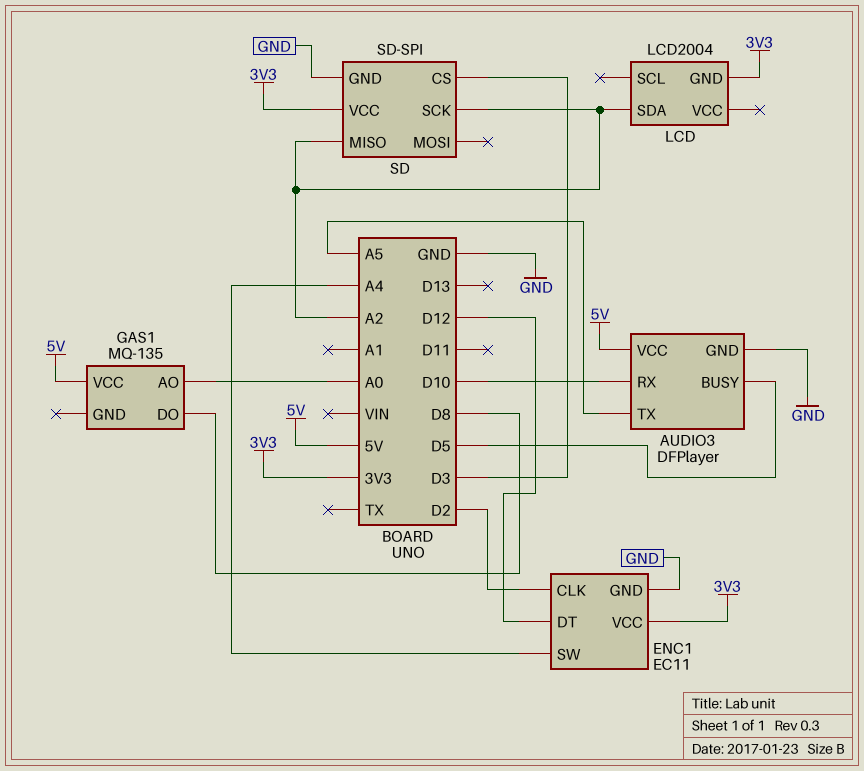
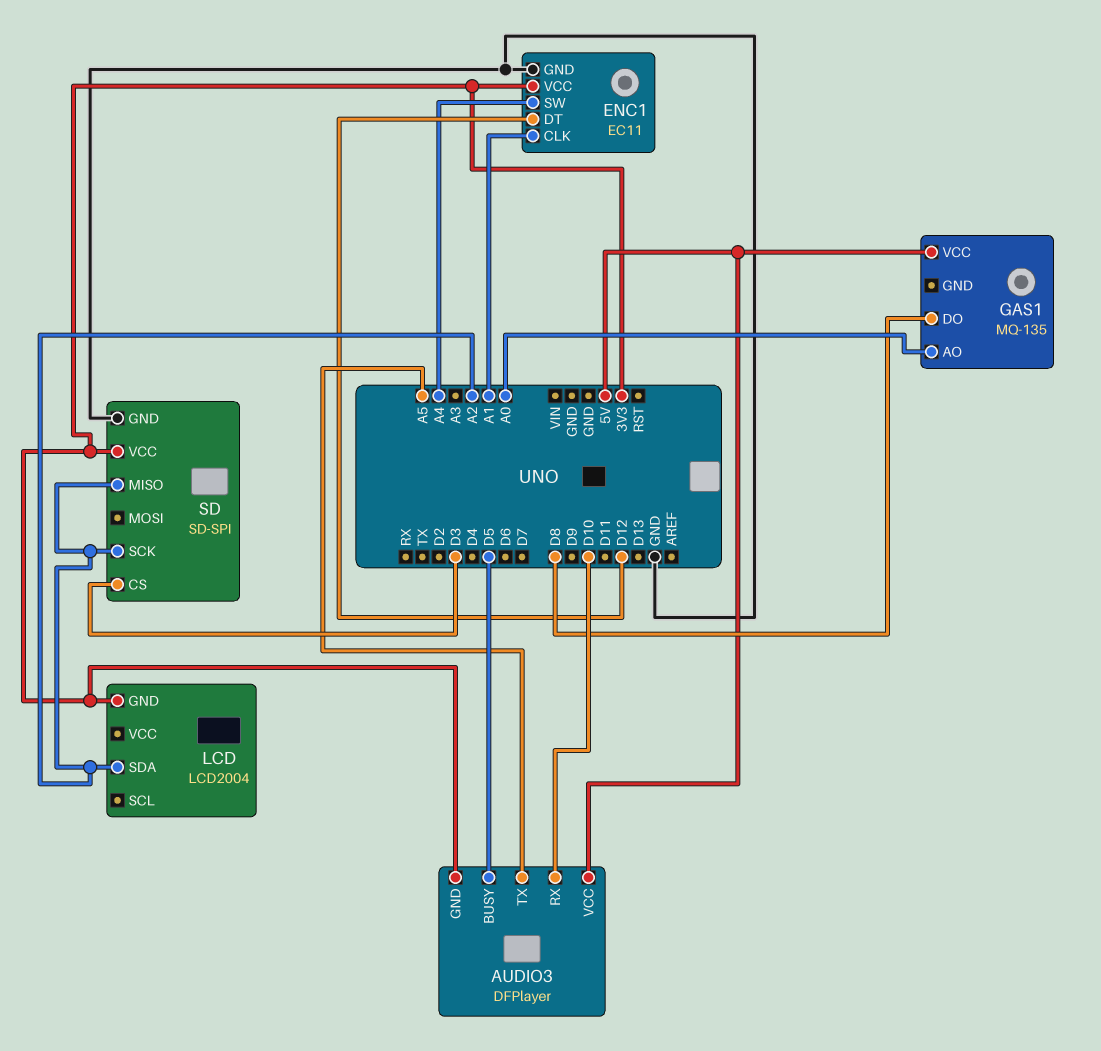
AUDIO3 pin GND: GND -> 3V3
ENC1 pin CLK: D2 -> A1

